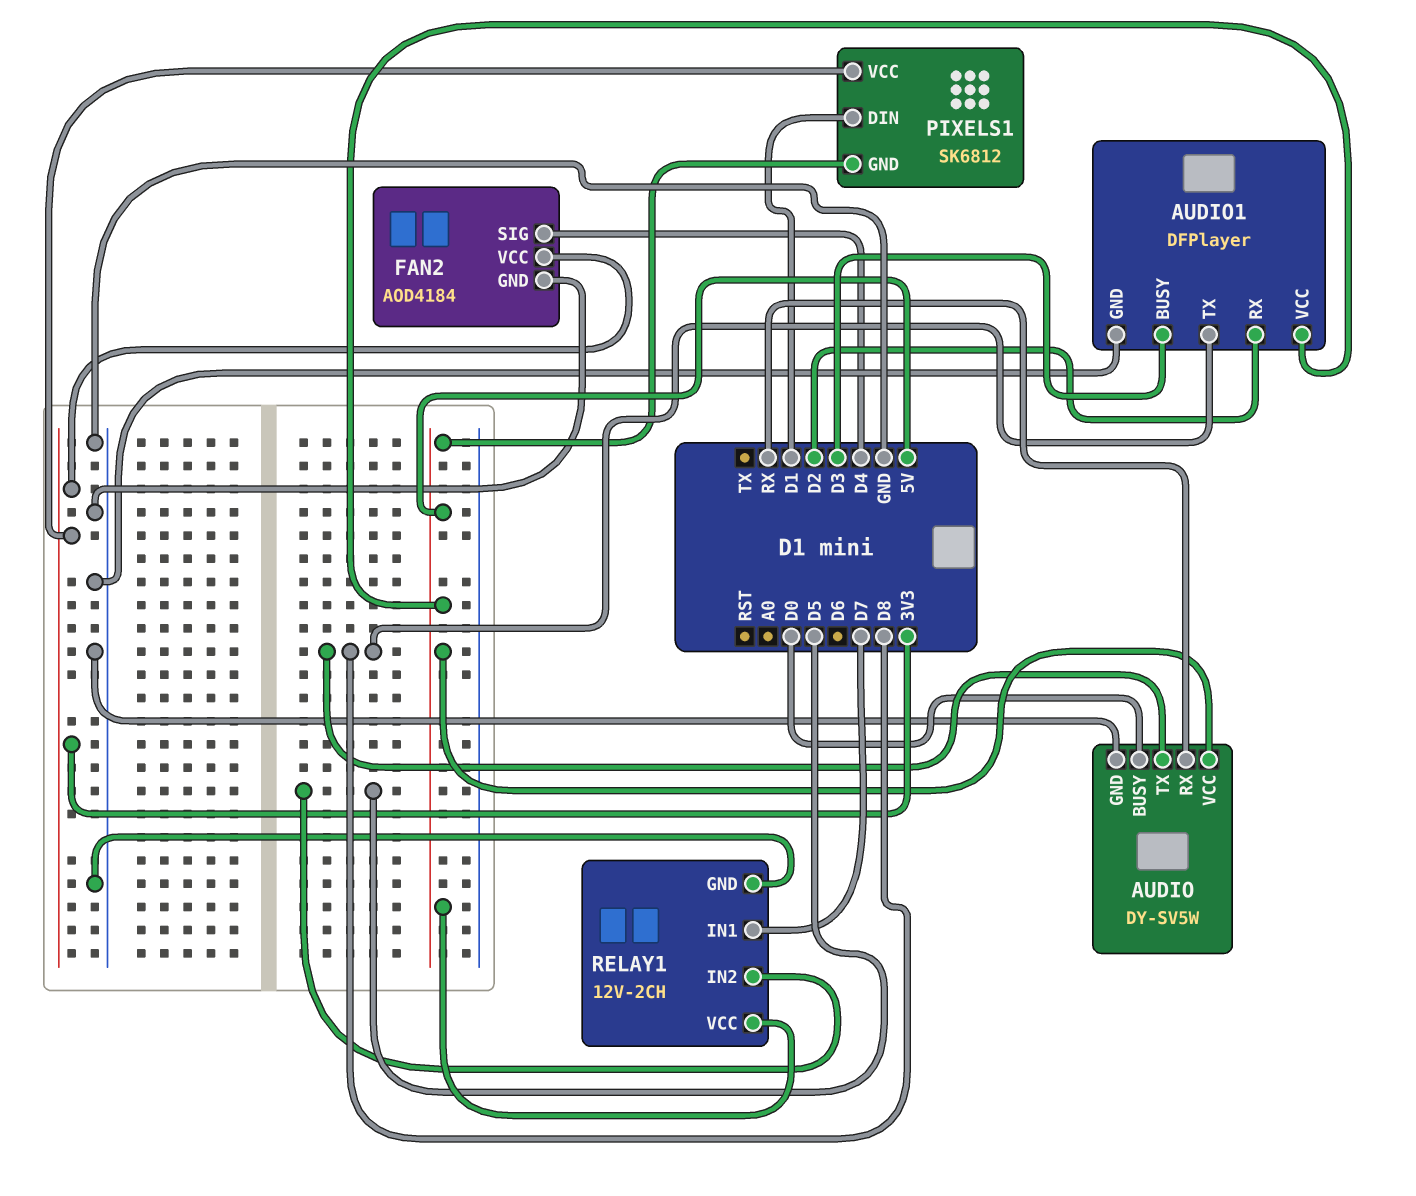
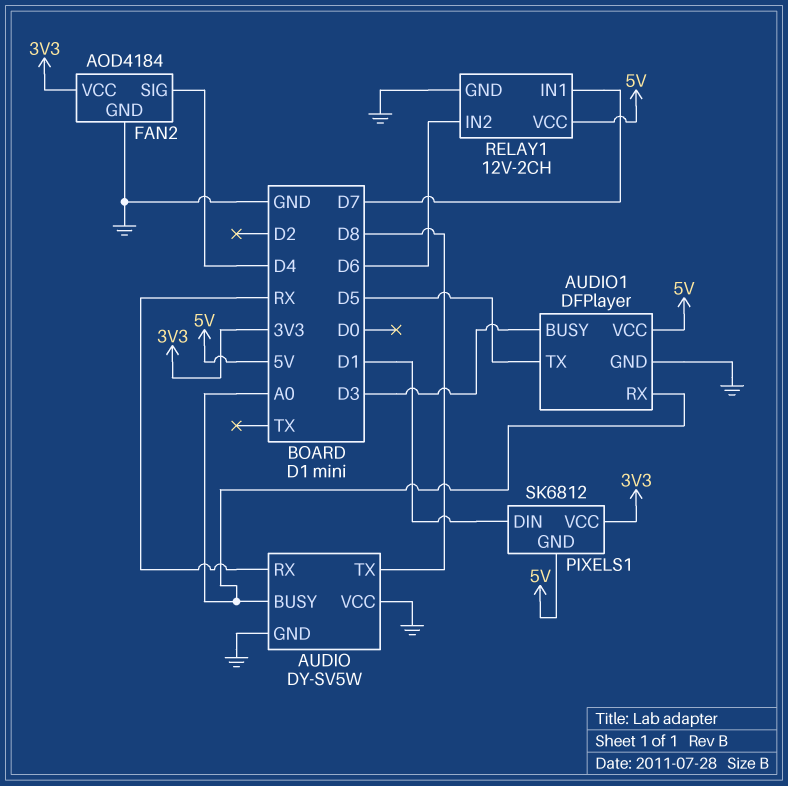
AUDIO pin BUSY: D0 -> A0
AUDIO pin VCC: 5V -> GND
AUDIO1 pin RX: D2 -> A0
AUDIO1 pin TX: D8 -> D5
RELAY1 pin IN2: D5 -> D6

